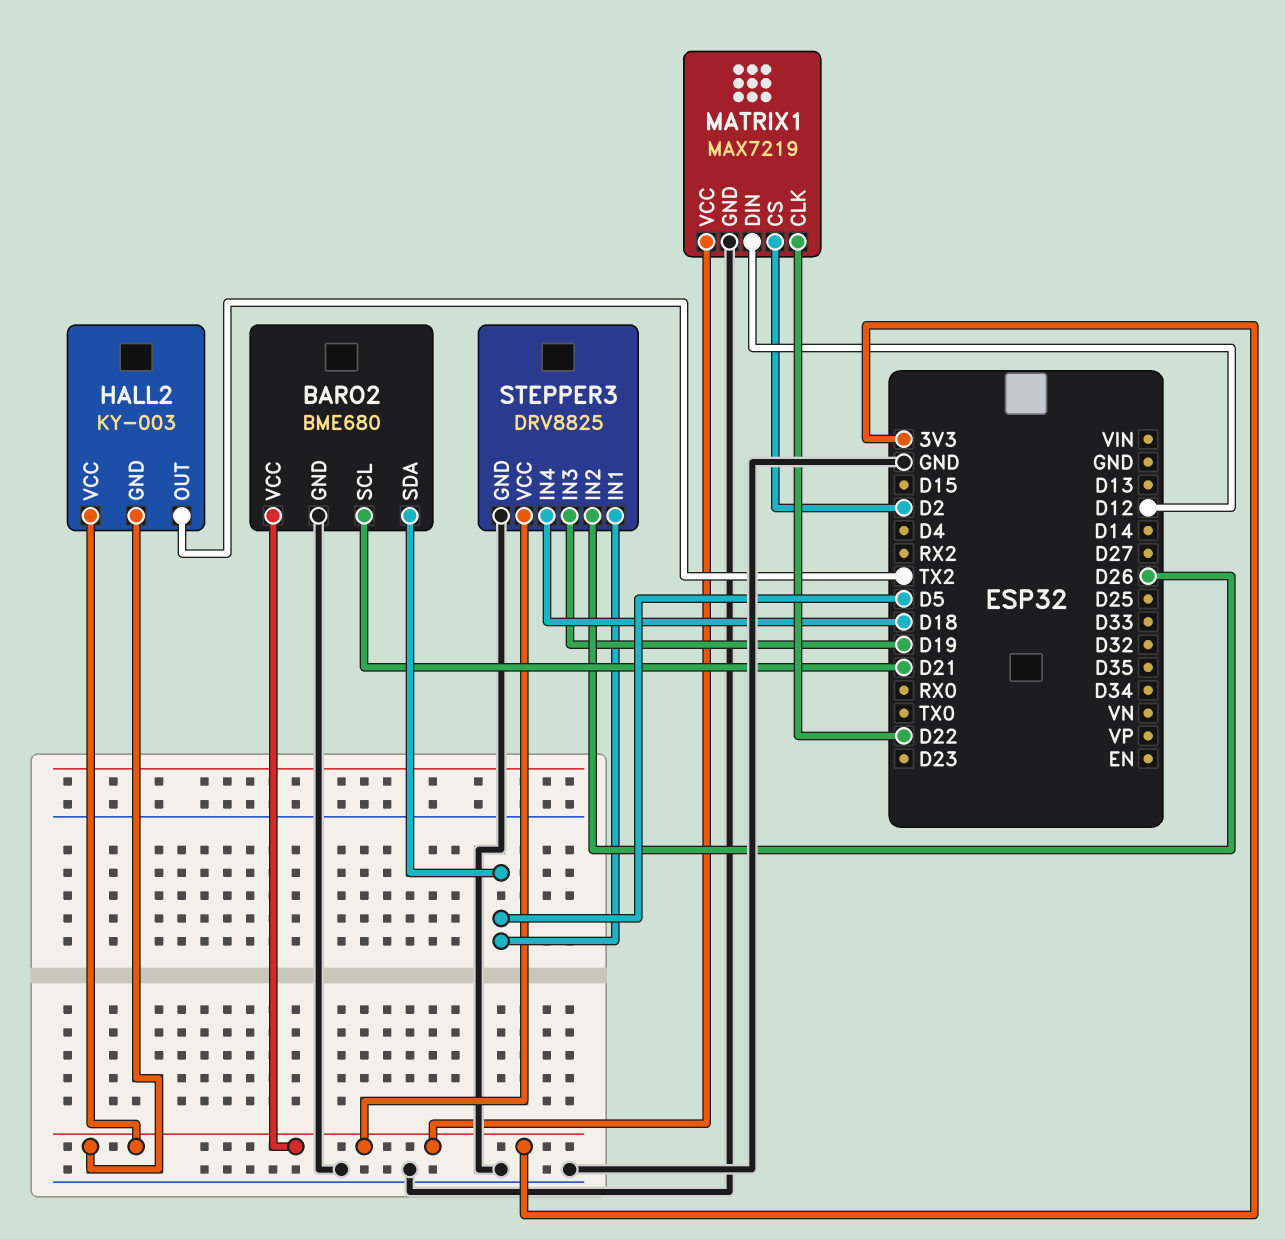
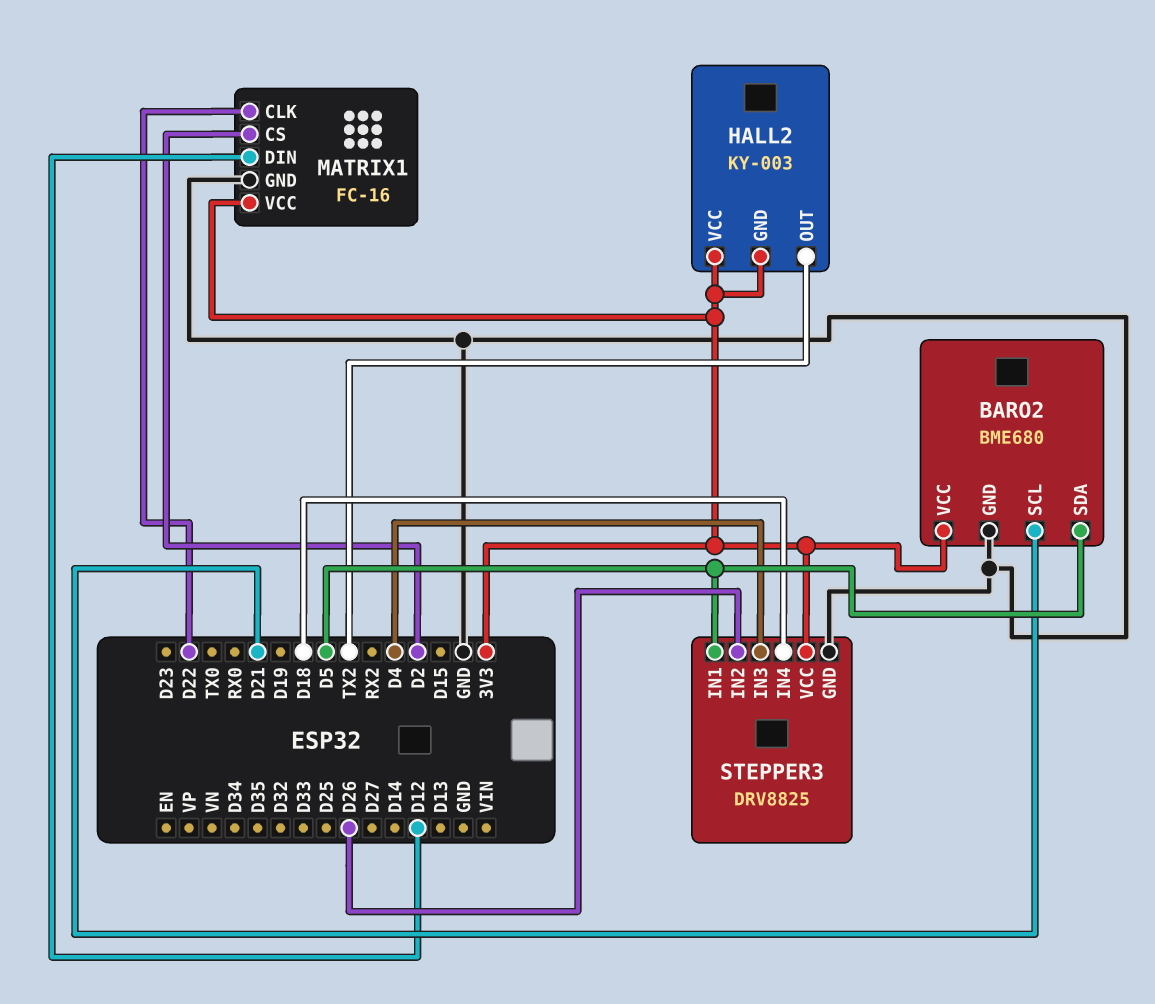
MATRIX1: MAX7219 -> FC-16
STEPPER3 pin IN3: D19 -> D4

